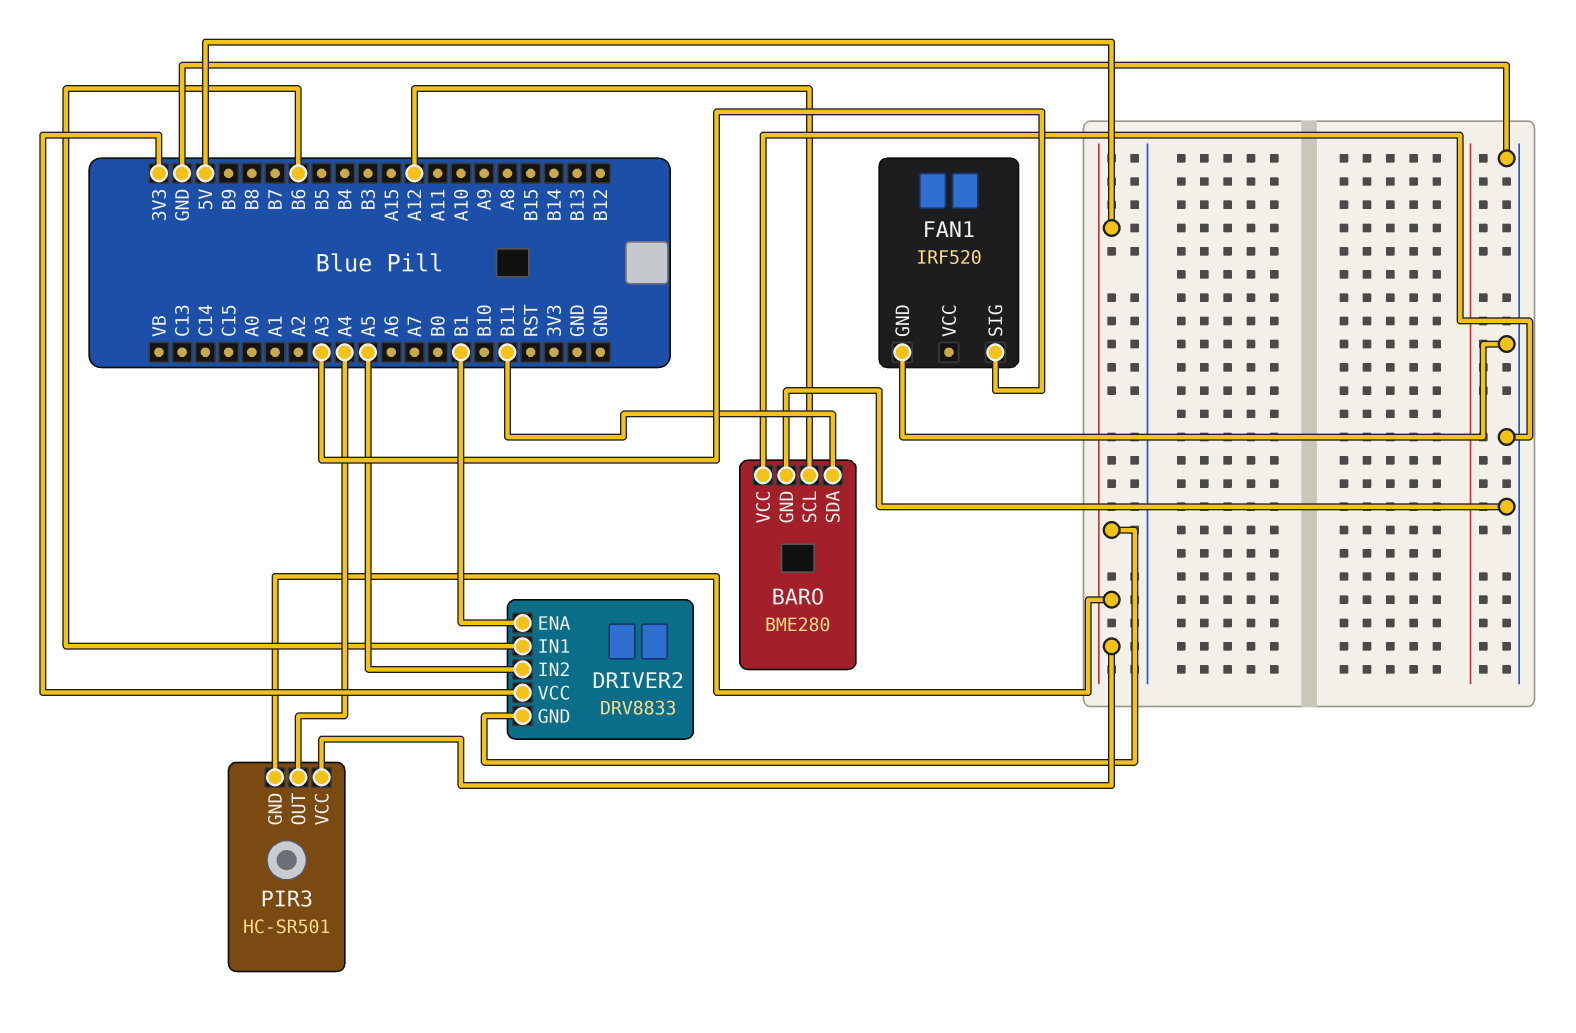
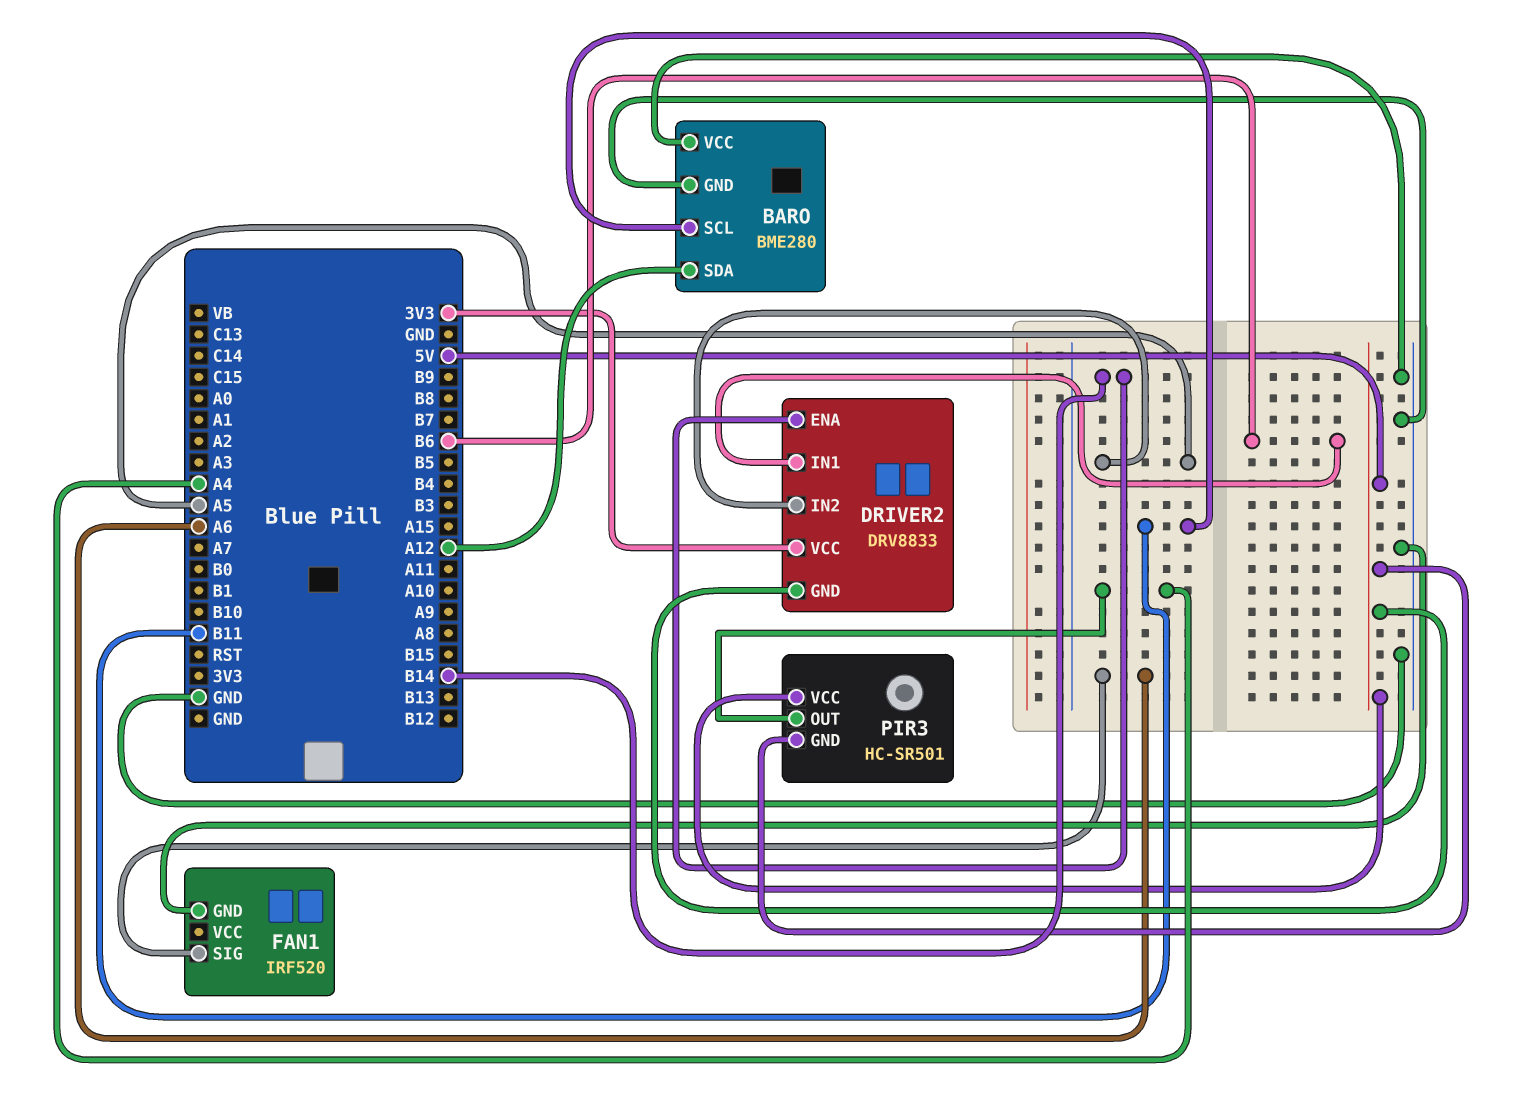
BARO pin SCL: A12 -> B11
BARO pin SDA: B11 -> A12
DRIVER2 pin ENA: B1 -> B14
FAN1 pin SIG: A3 -> A6

